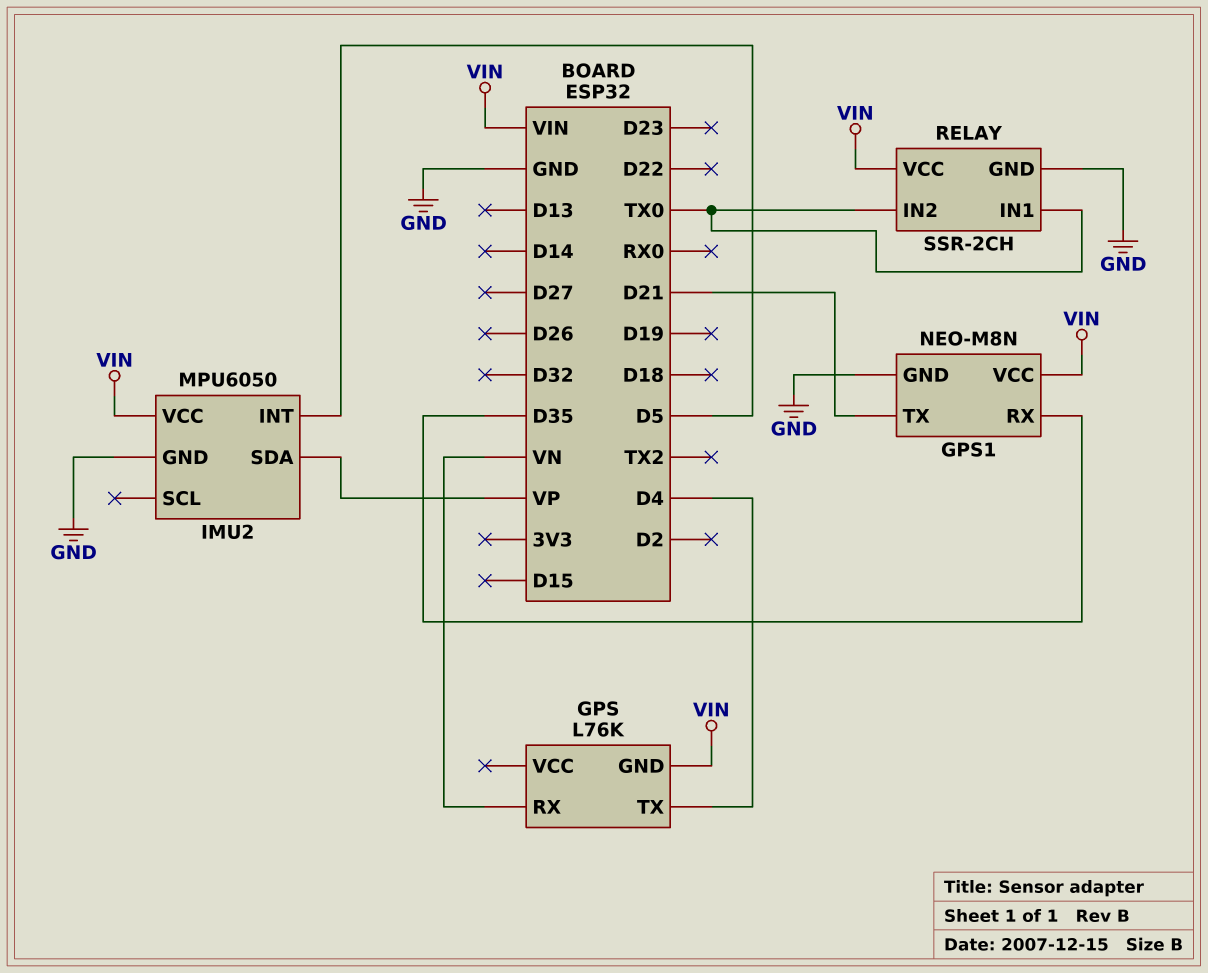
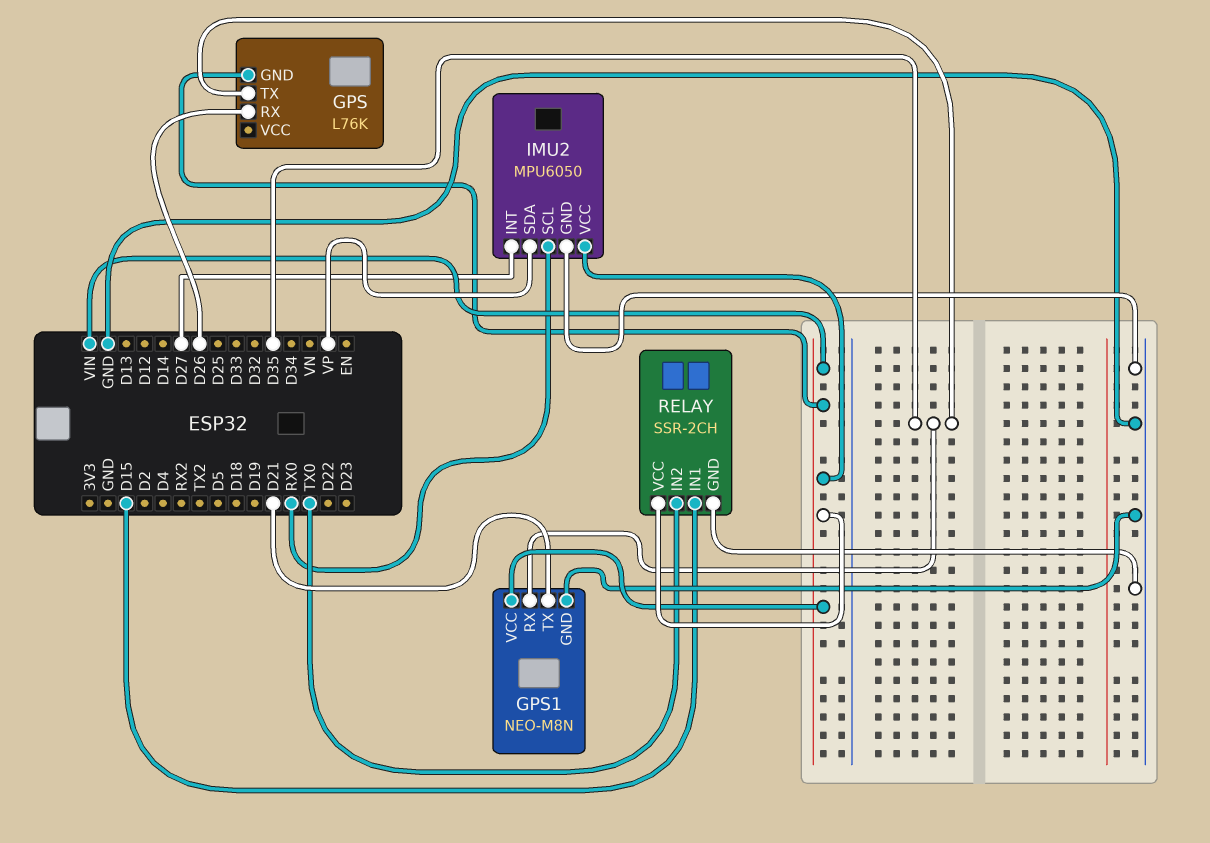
GPS pin RX: VN -> D26
GPS pin TX: D4 -> D35
IMU2 pin INT: D5 -> D27
IMU2 pin SCL: none -> RX0
RELAY pin IN1: TX0 -> D15

